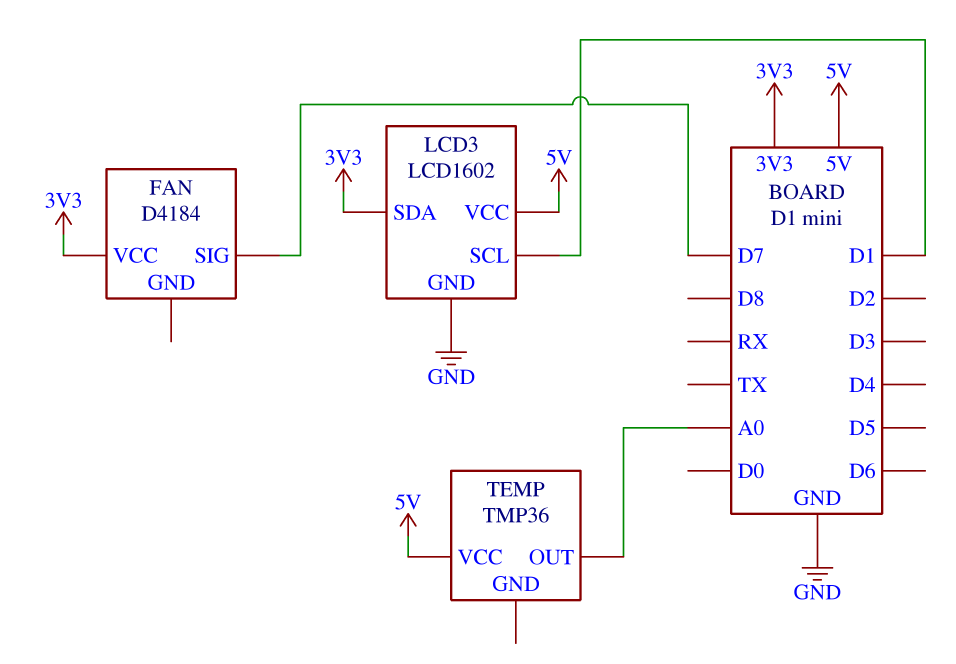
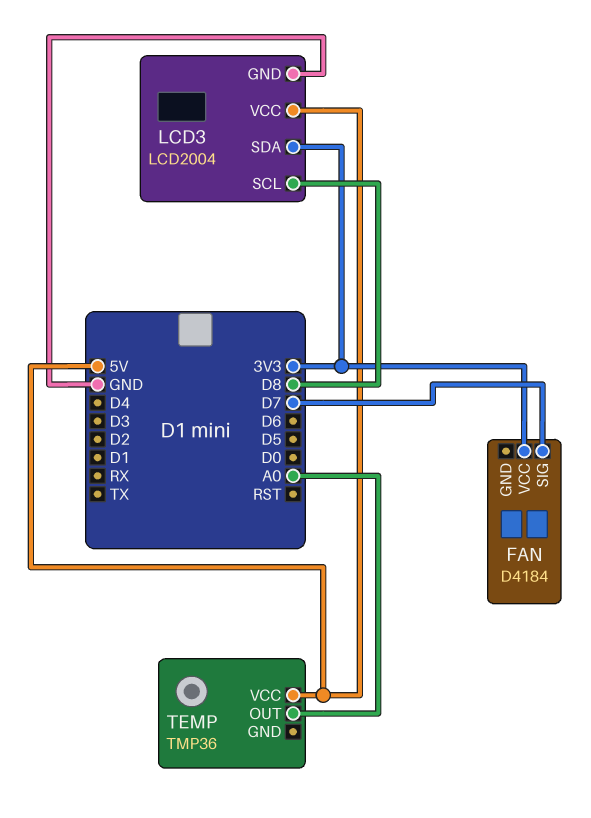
LCD3: LCD1602 -> LCD2004
LCD3 pin SCL: D1 -> D8

